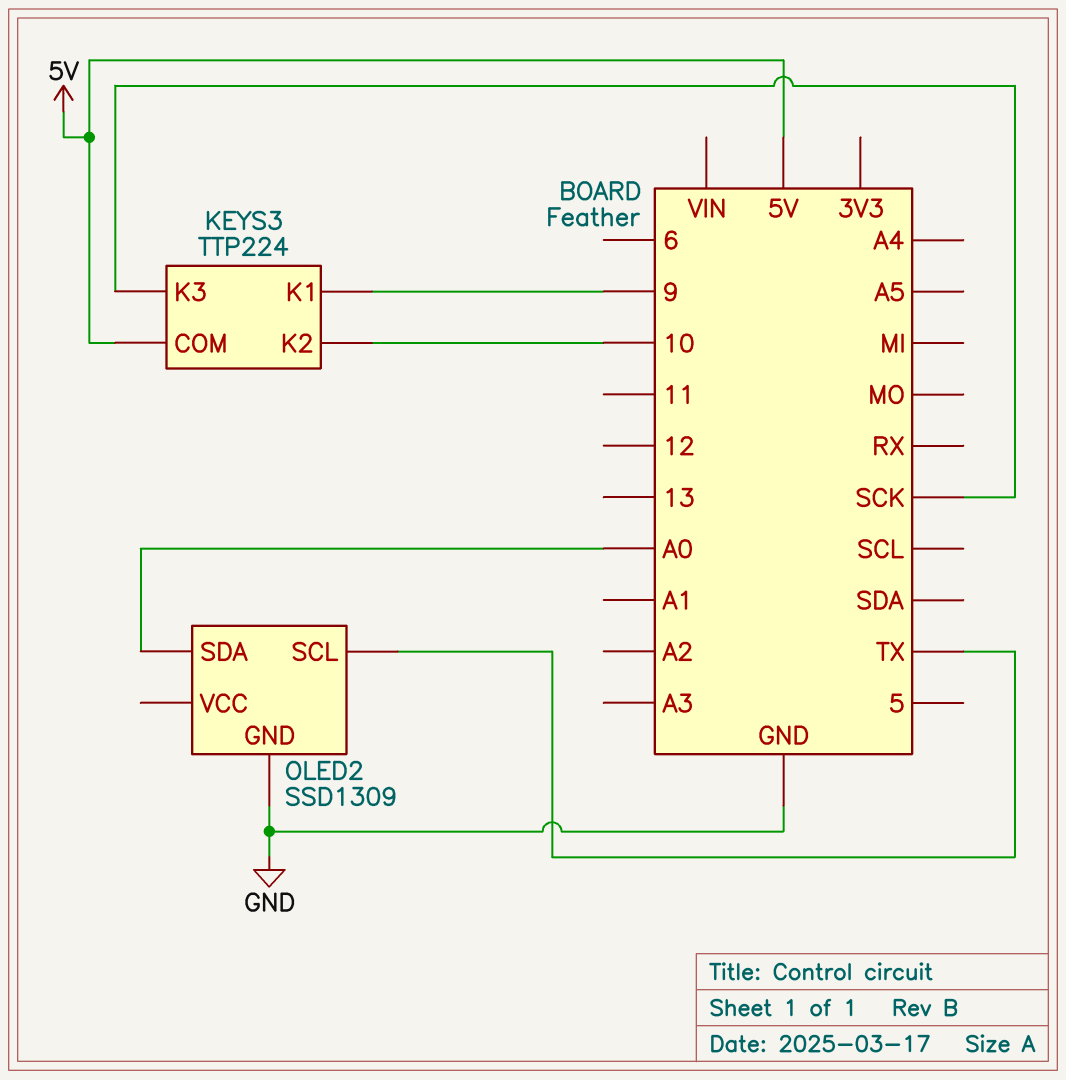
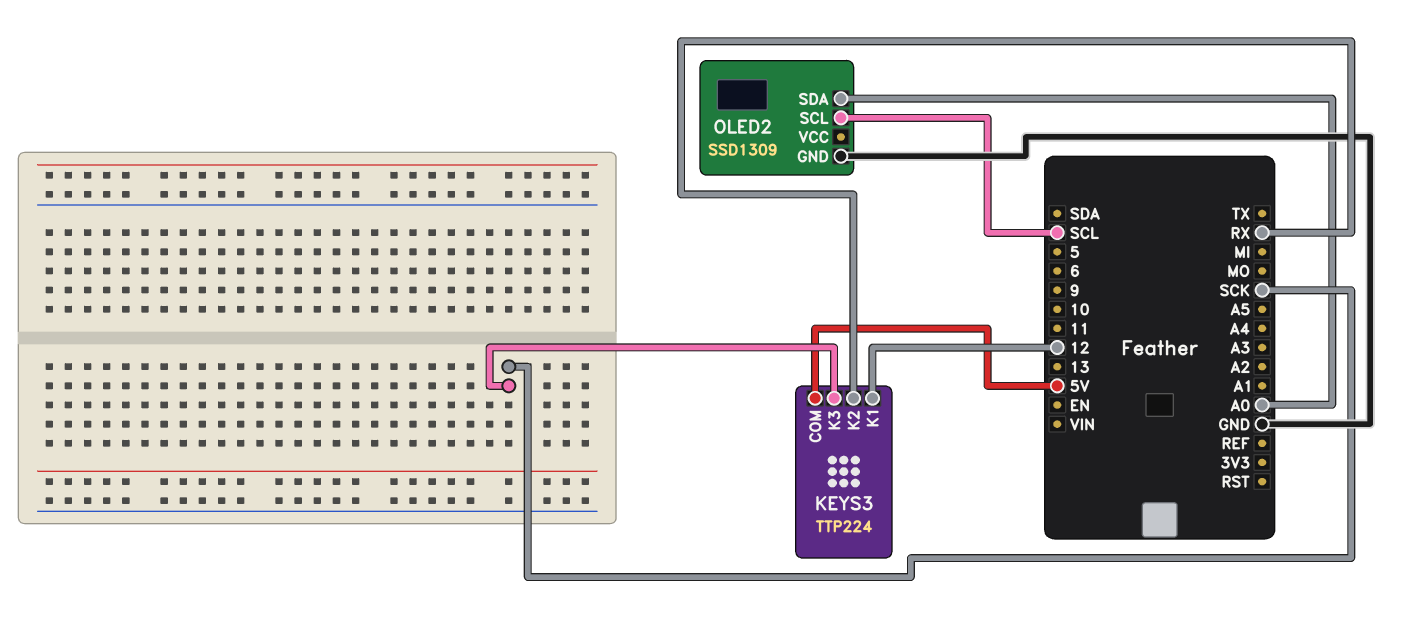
KEYS3 pin K1: 9 -> 12
KEYS3 pin K2: 10 -> RX
OLED2 pin SCL: TX -> SCL

